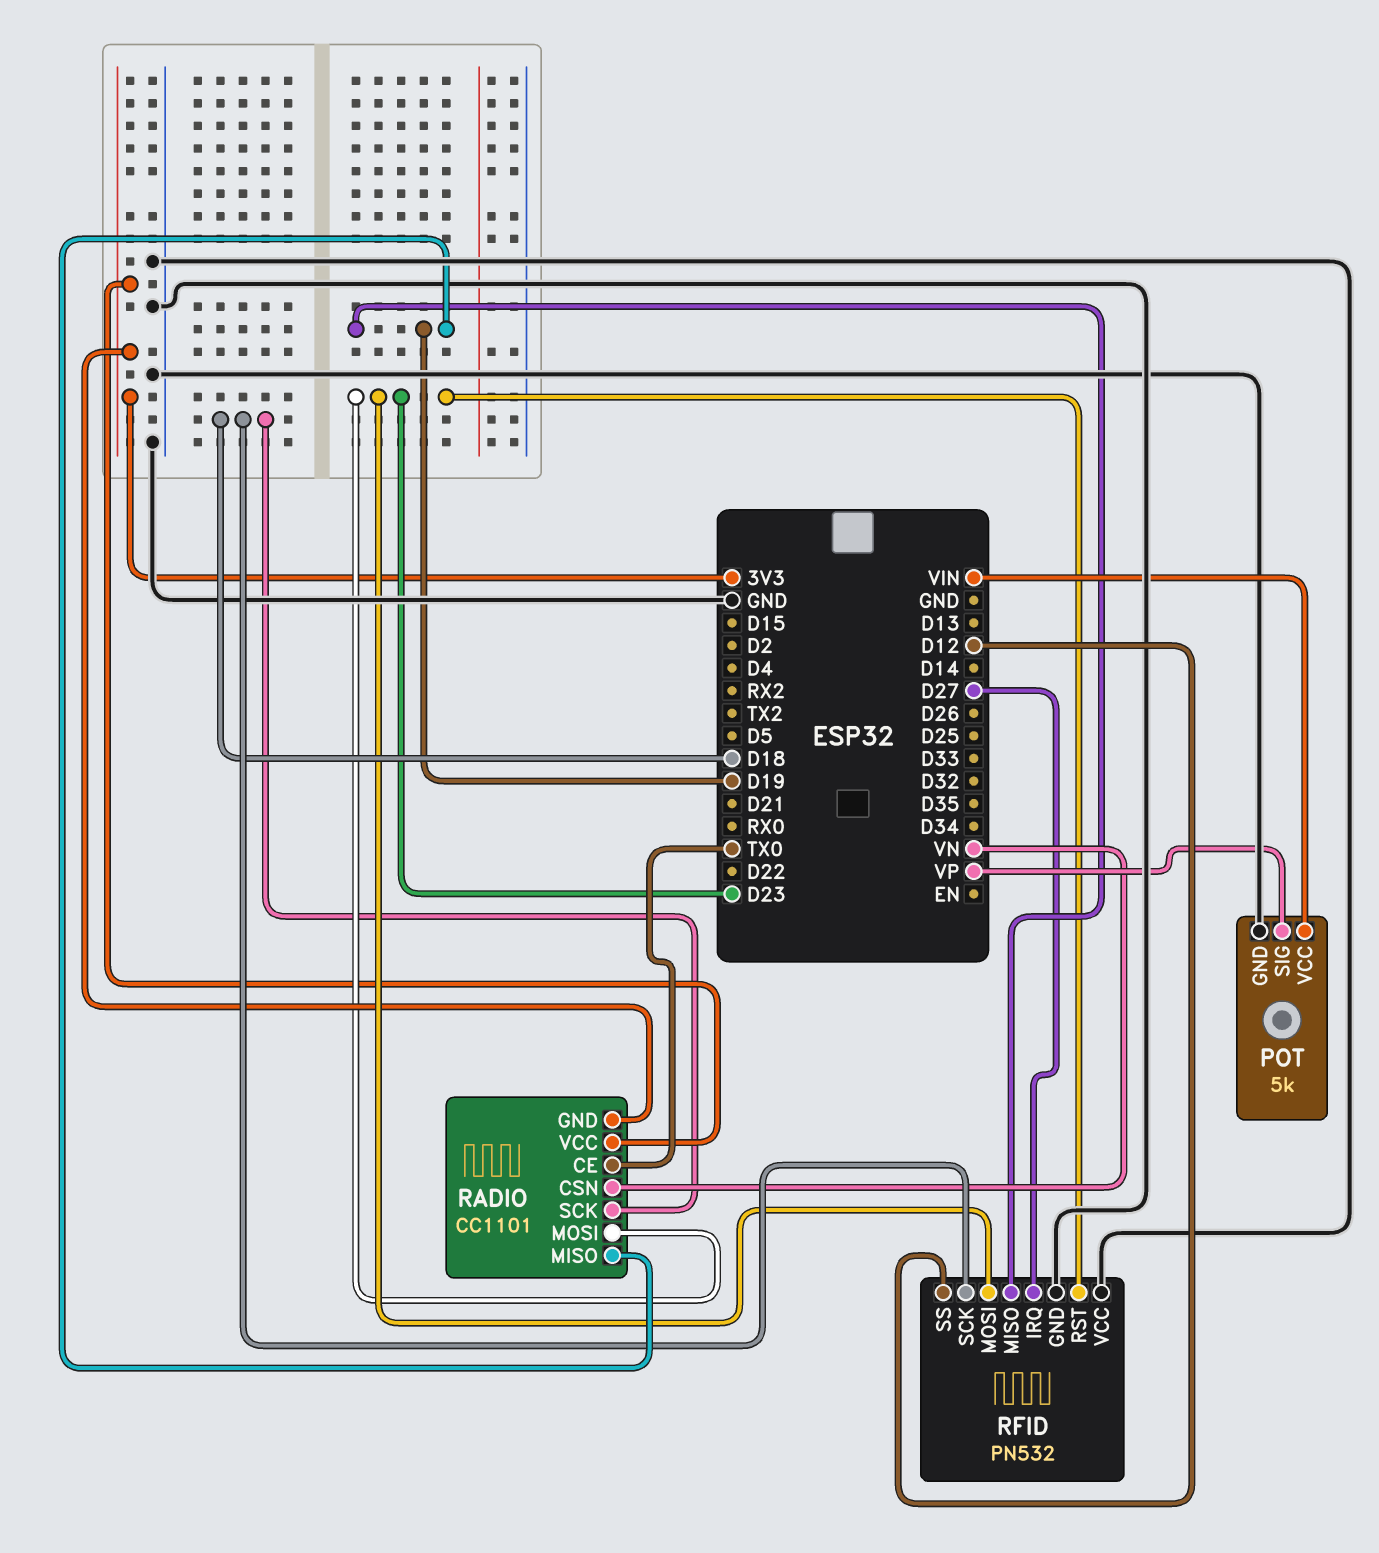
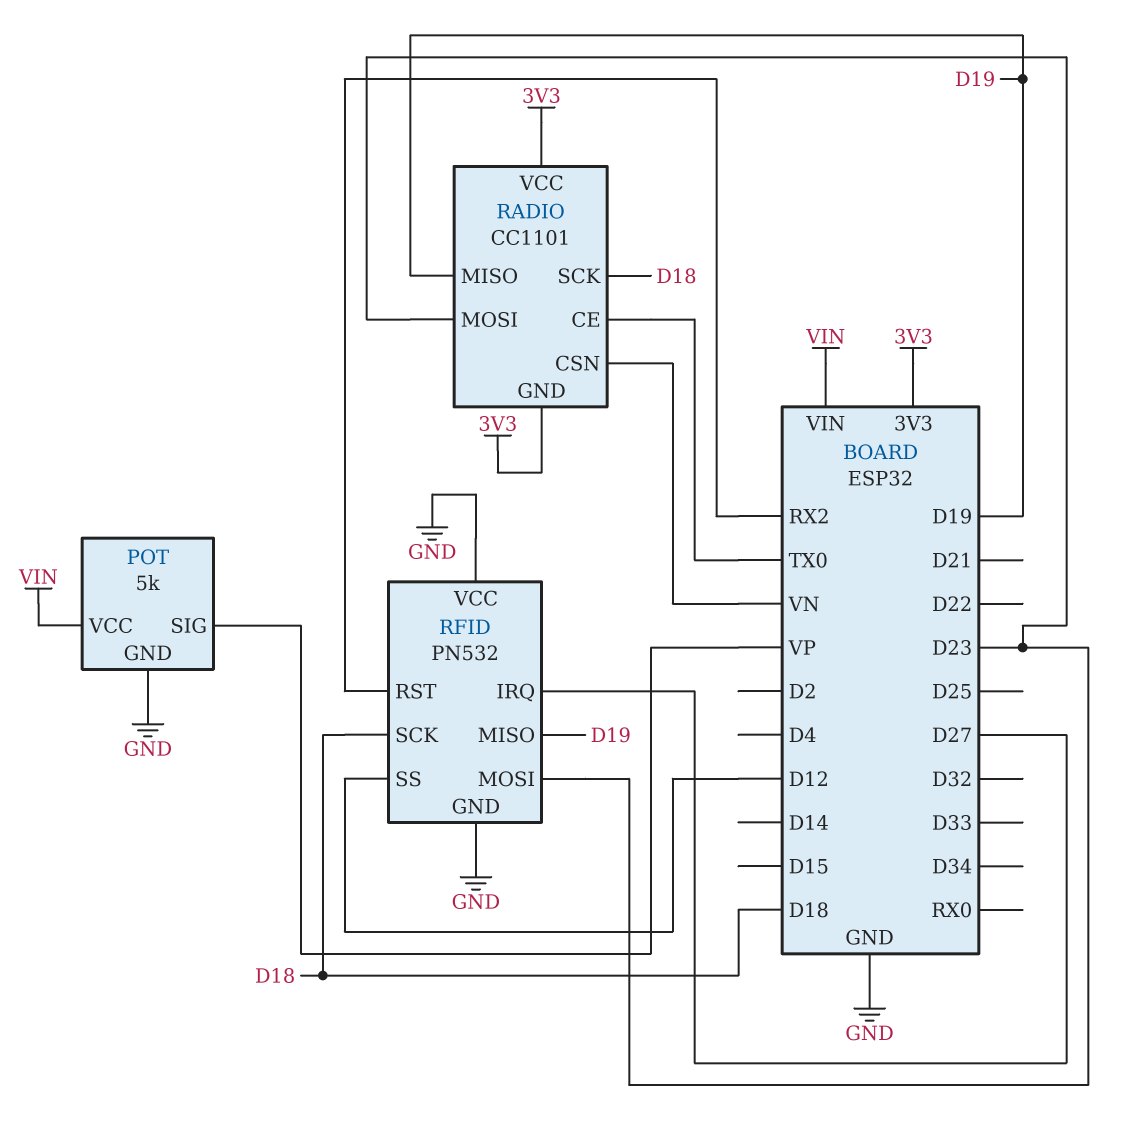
RFID pin RST: D23 -> RX2

